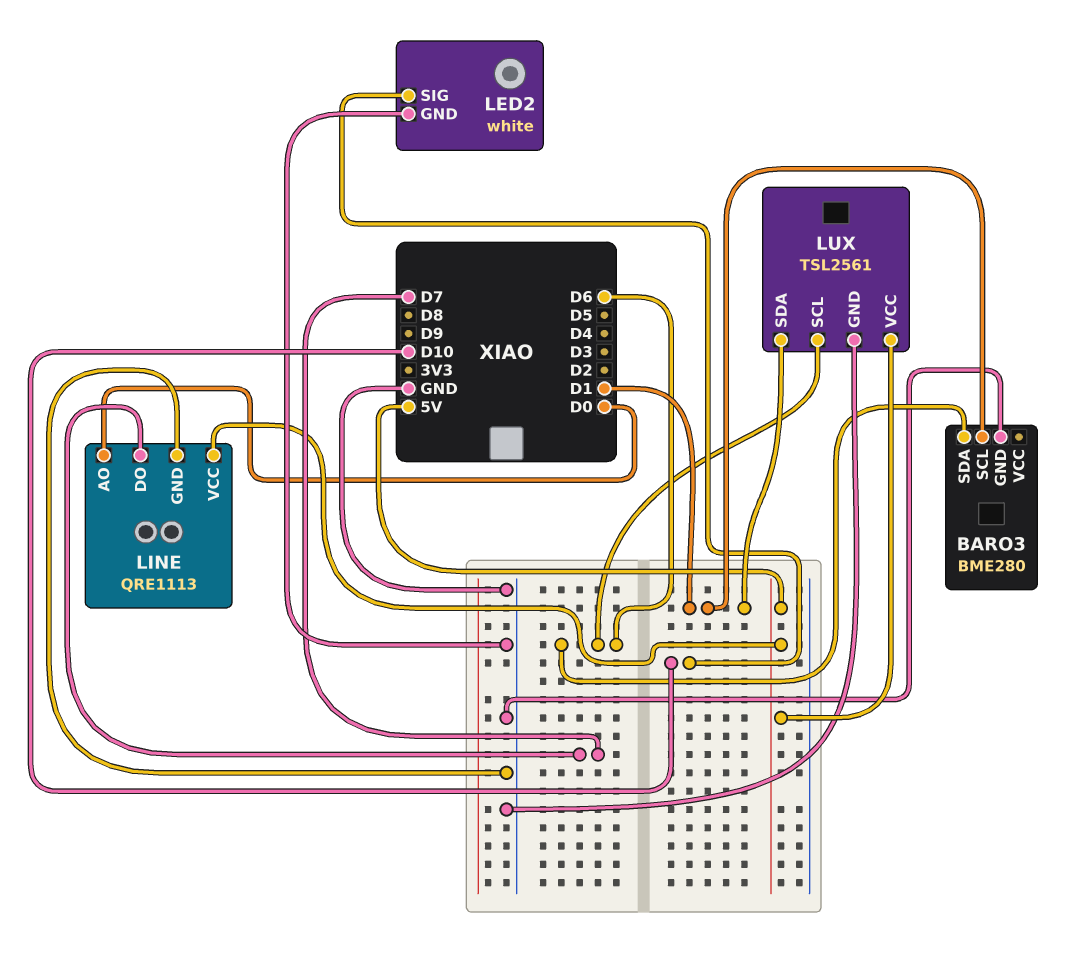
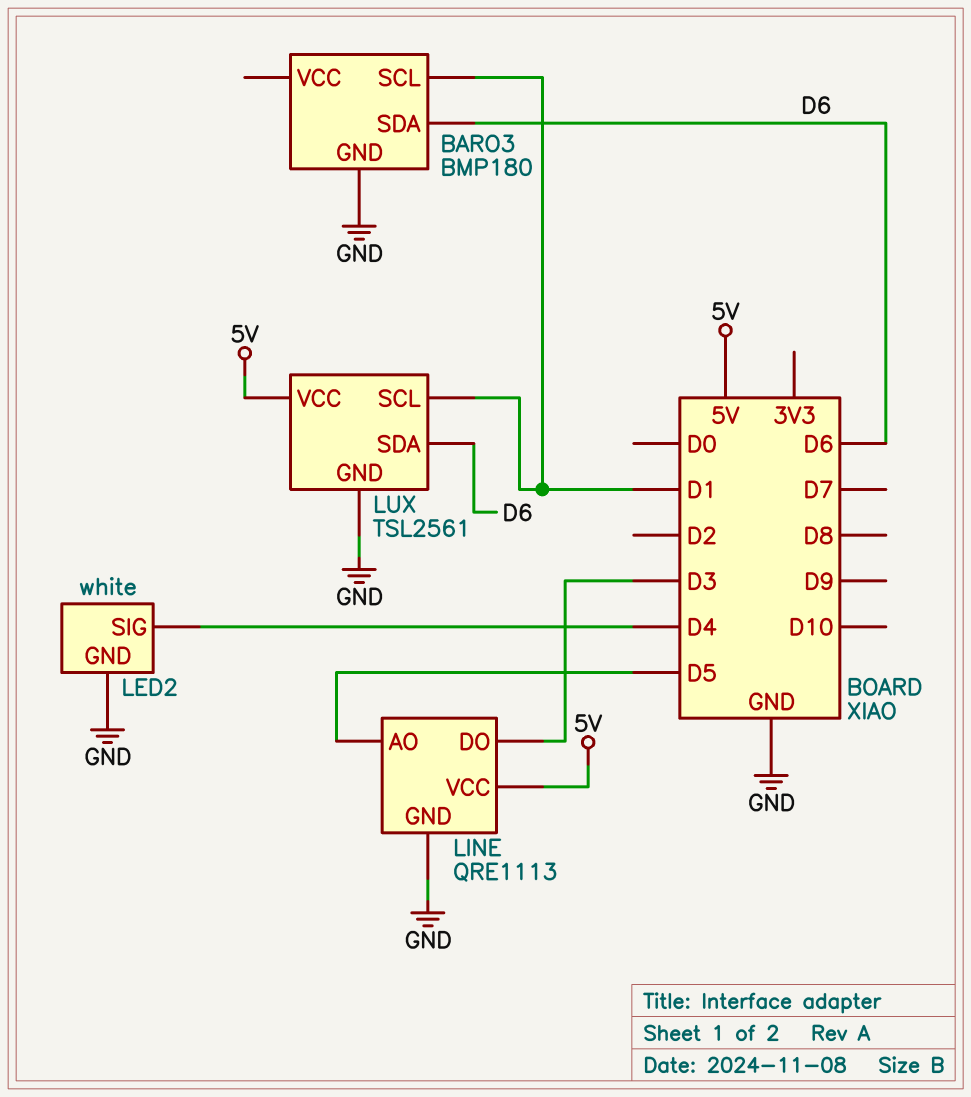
BARO3: BME280 -> BMP180
LED2 pin SIG: D10 -> D4
LINE pin AO: D0 -> D5
LINE pin DO: D7 -> D3
LUX pin SCL: D6 -> D1
LUX pin SDA: D1 -> D6

